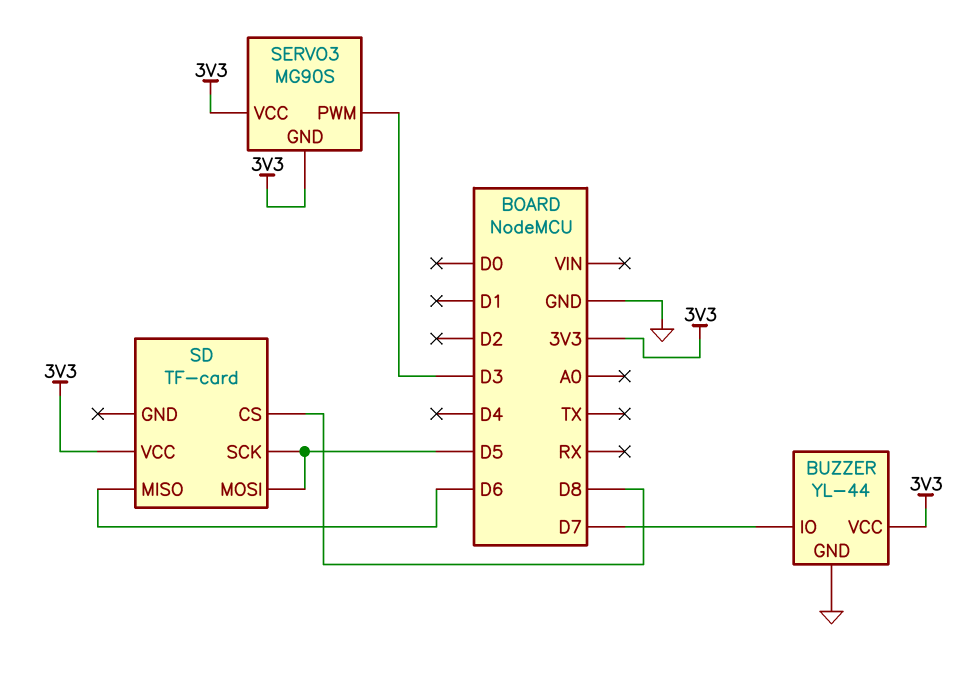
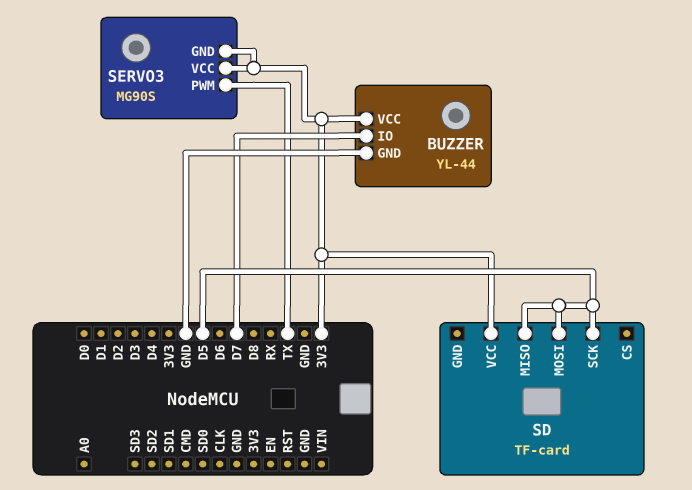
SD pin CS: D8 -> none
SD pin MISO: D6 -> D5
SERVO3 pin PWM: D3 -> TX

